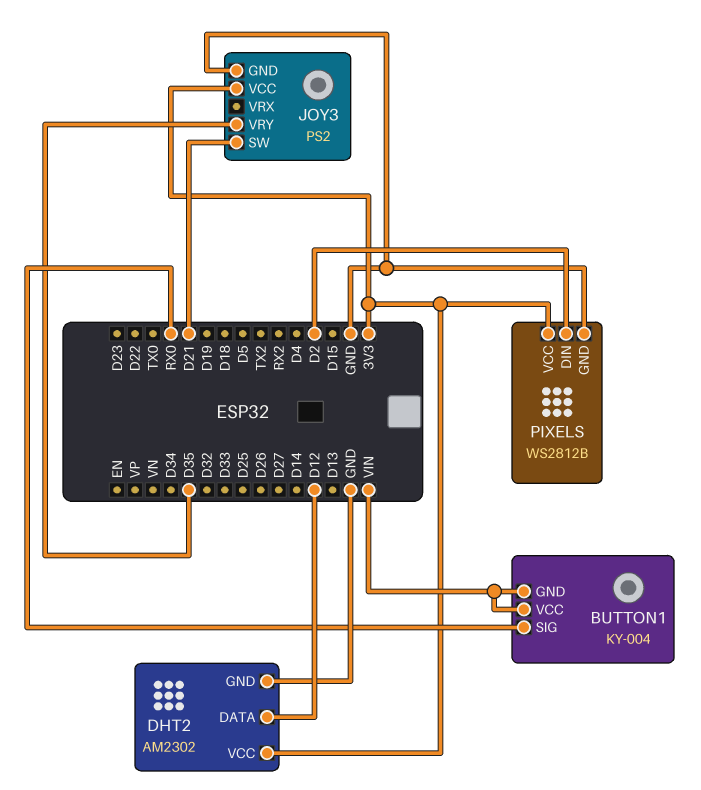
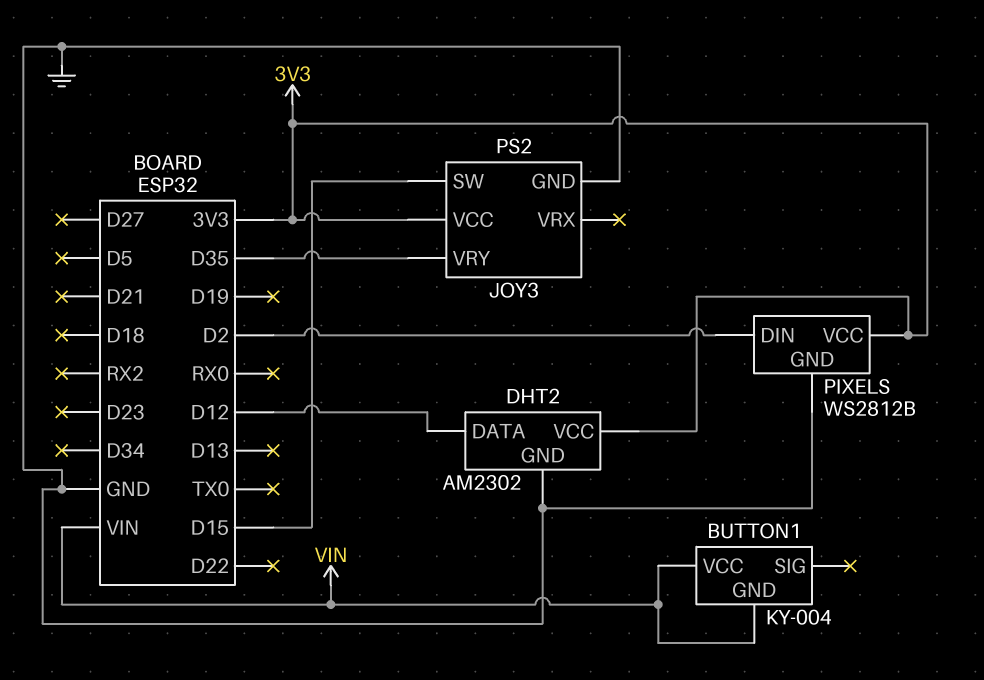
BUTTON1 pin SIG: RX0 -> none
JOY3 pin SW: D21 -> D15

